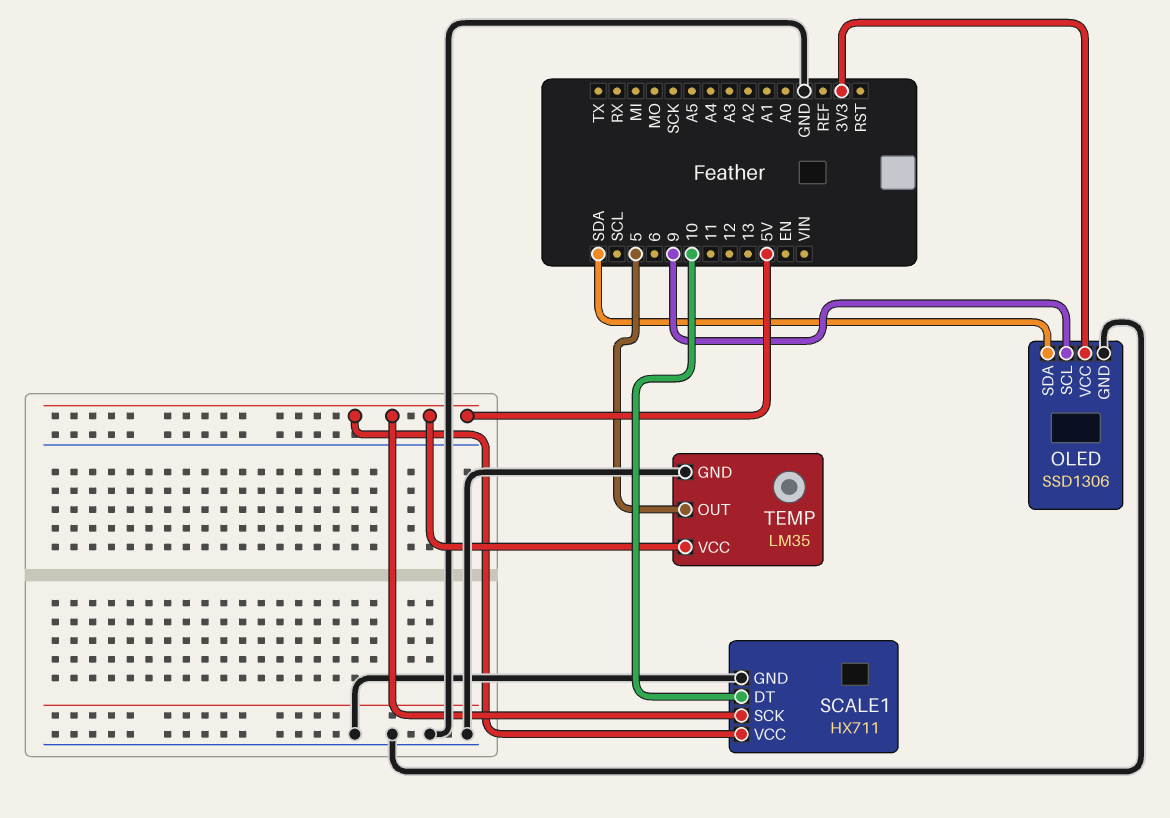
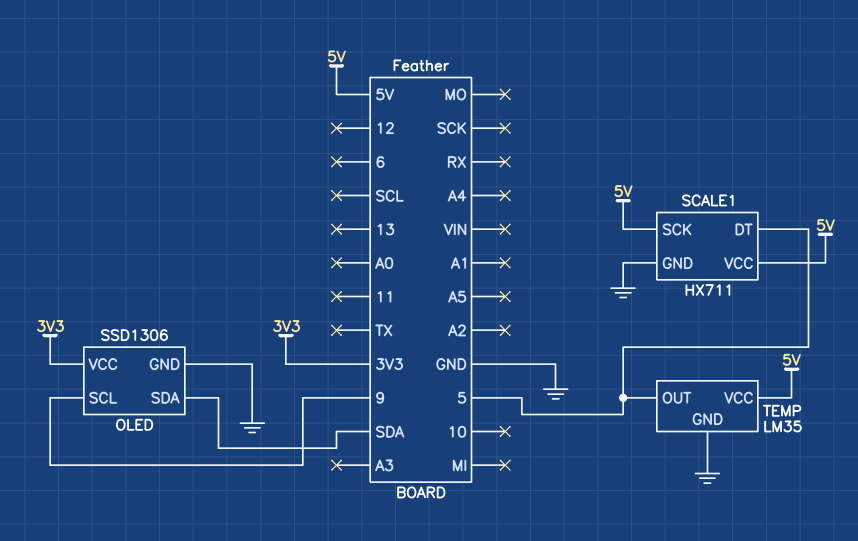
SCALE1 pin DT: 10 -> 5

